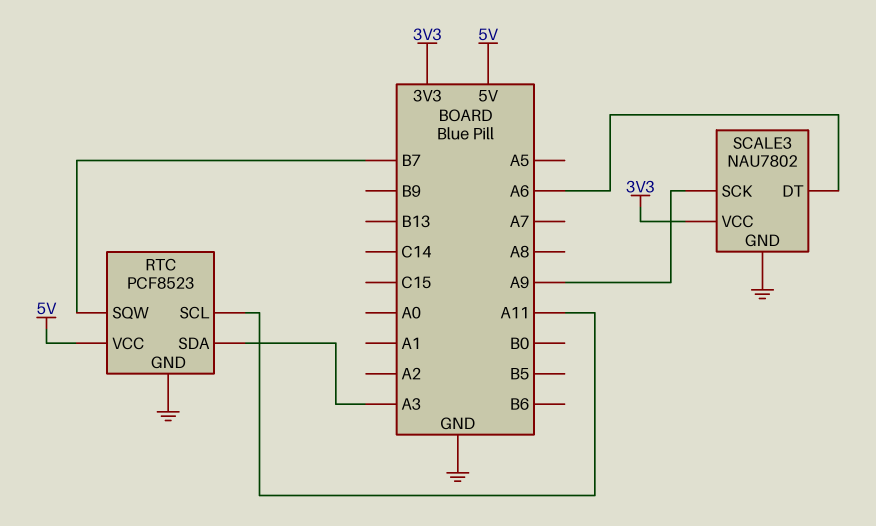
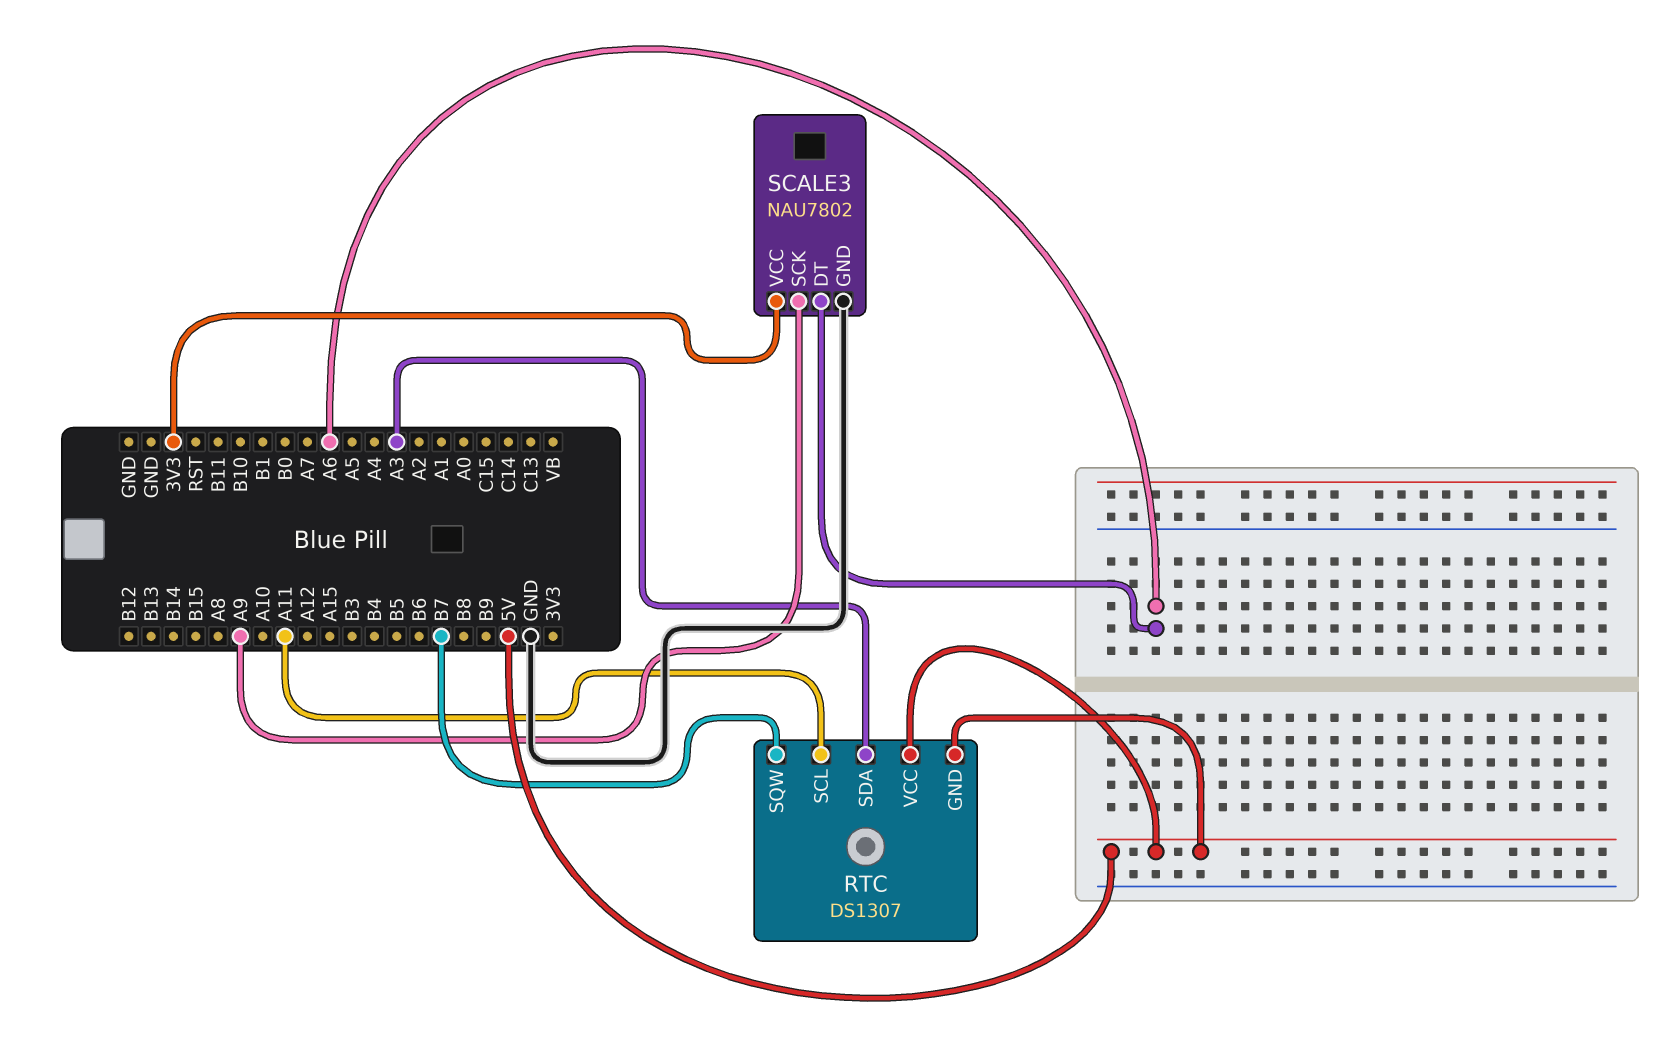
RTC: PCF8523 -> DS1307
RTC pin GND: GND -> 5V

